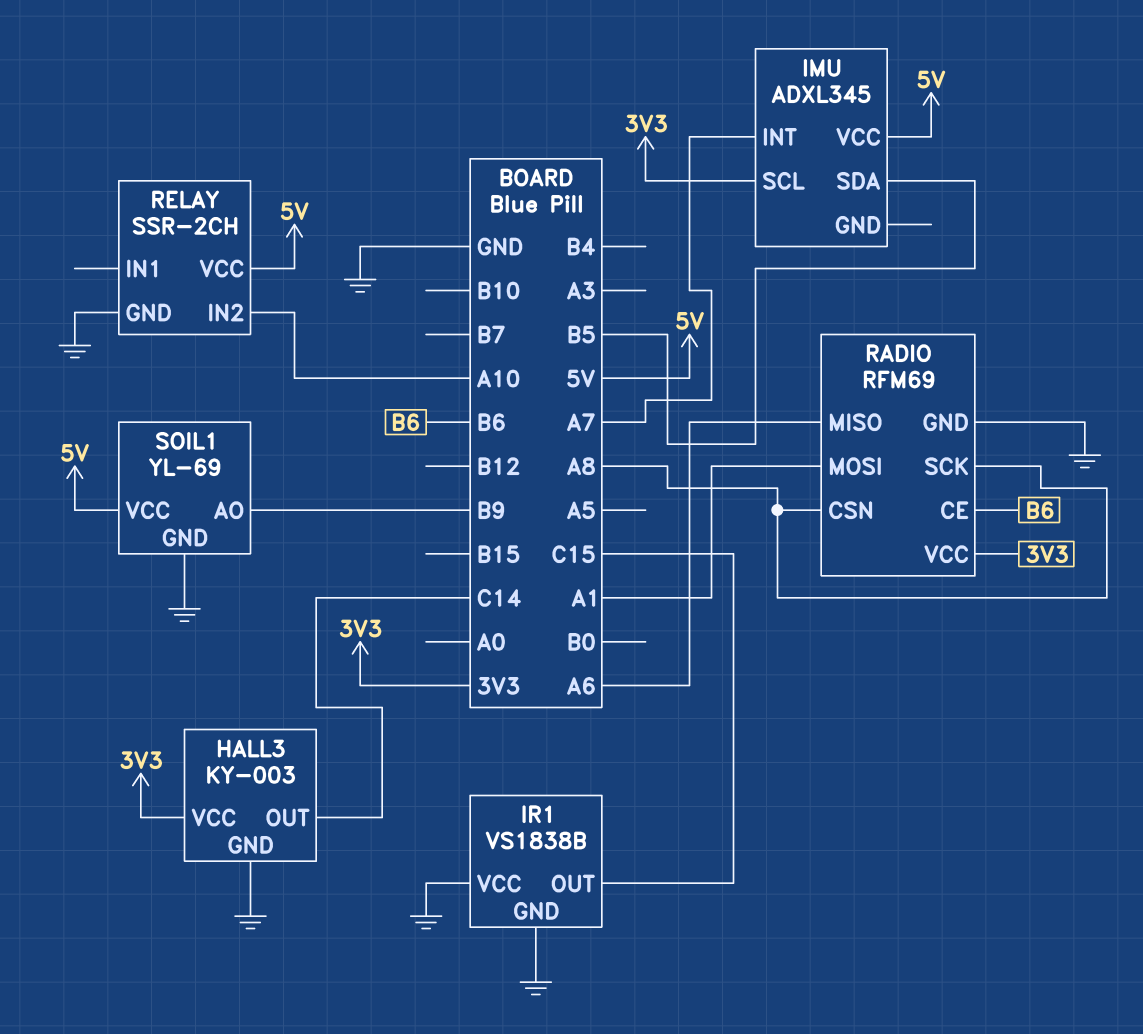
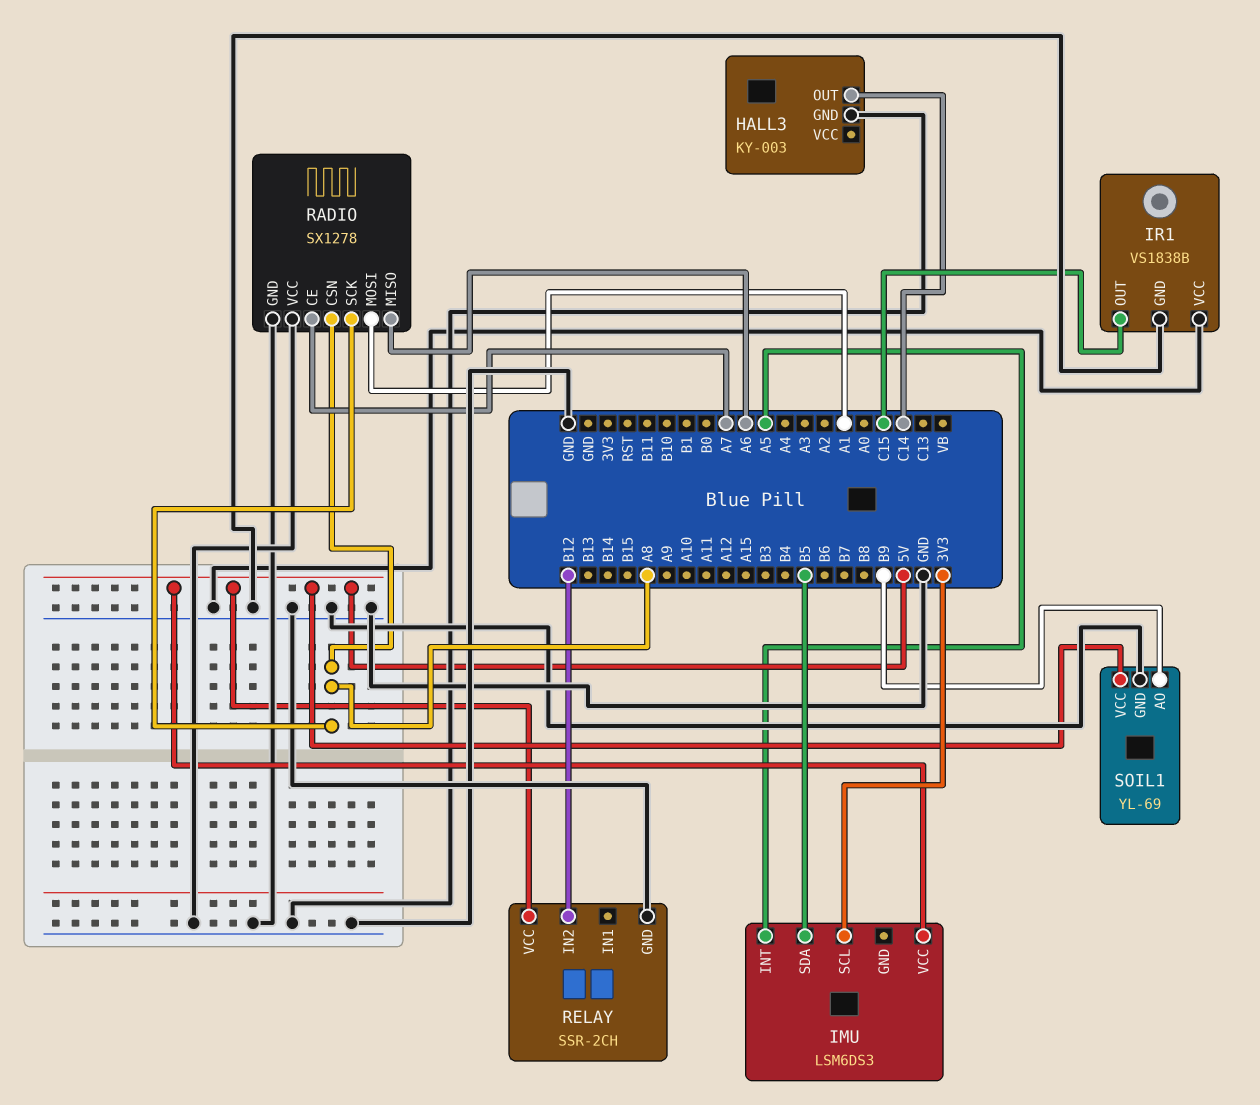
HALL3 pin VCC: 3V3 -> none
IMU: ADXL345 -> LSM6DS3
IMU pin INT: A7 -> A5
RADIO: RFM69 -> SX1278
RADIO pin CE: B6 -> A7
RADIO pin VCC: 3V3 -> GND
RELAY pin IN2: A10 -> B12

